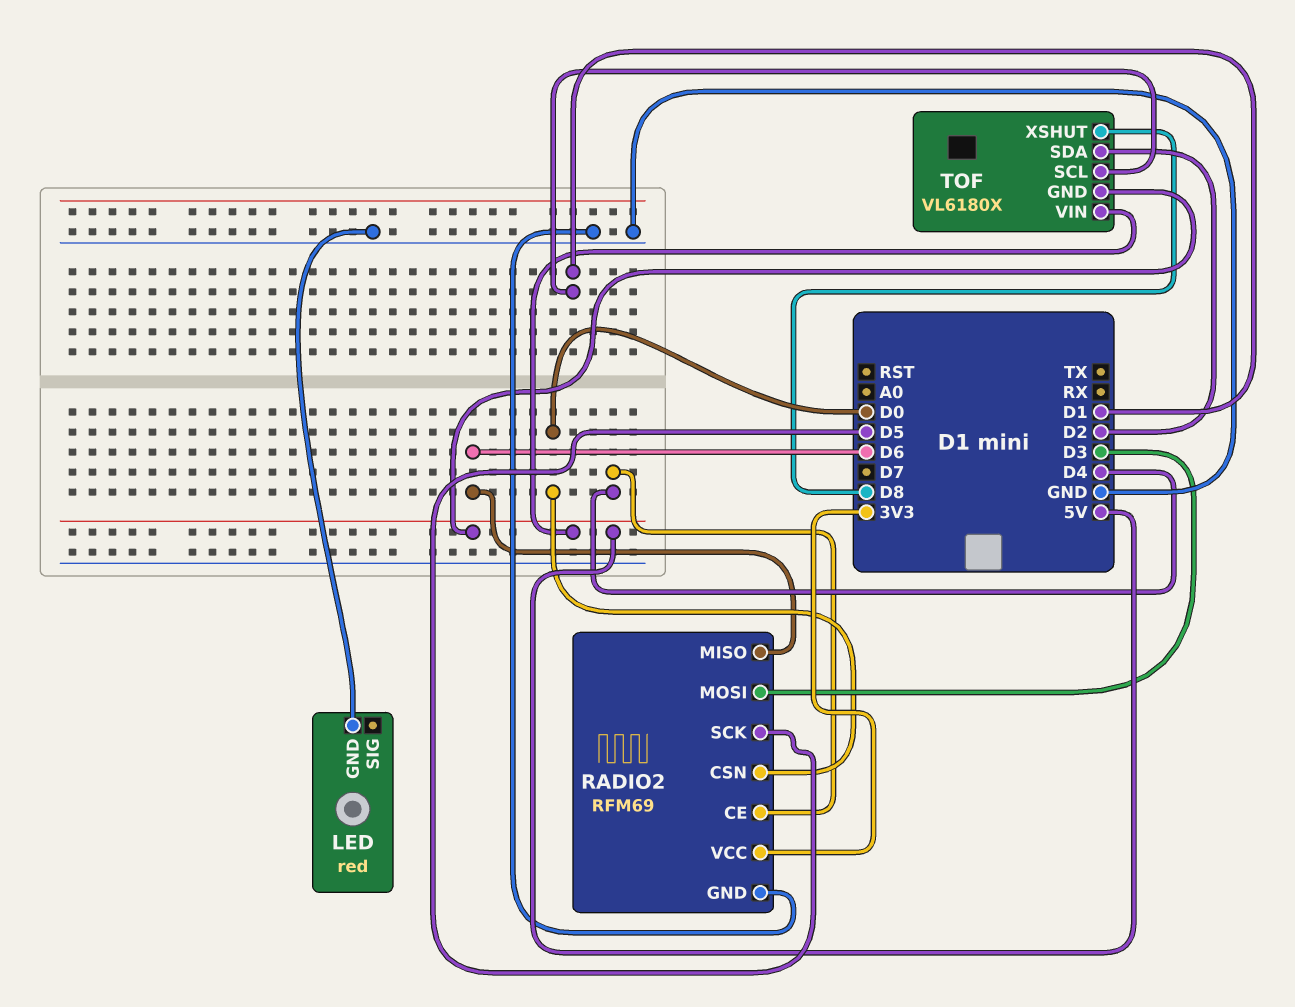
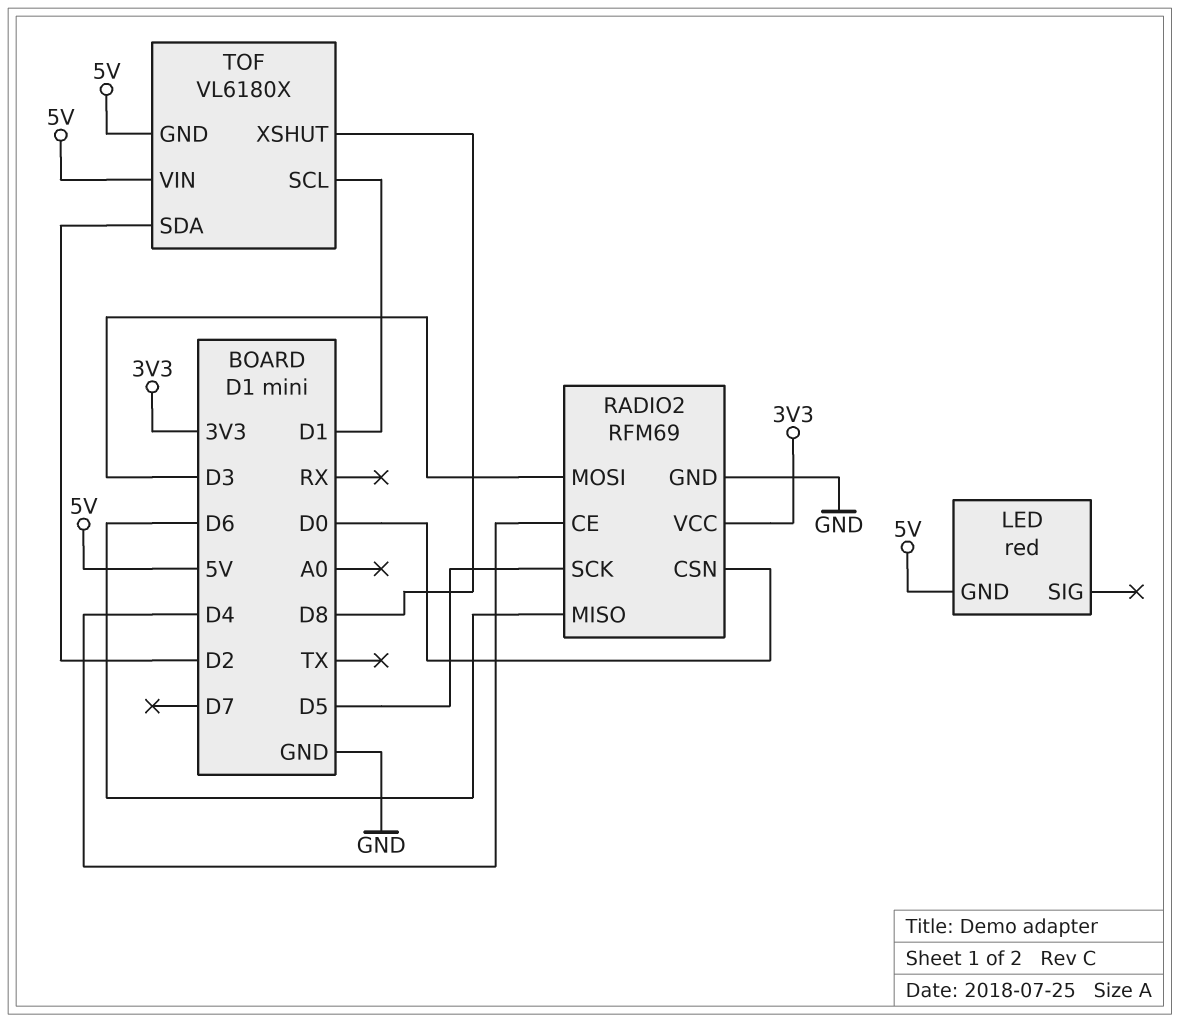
LED pin GND: GND -> 5V

